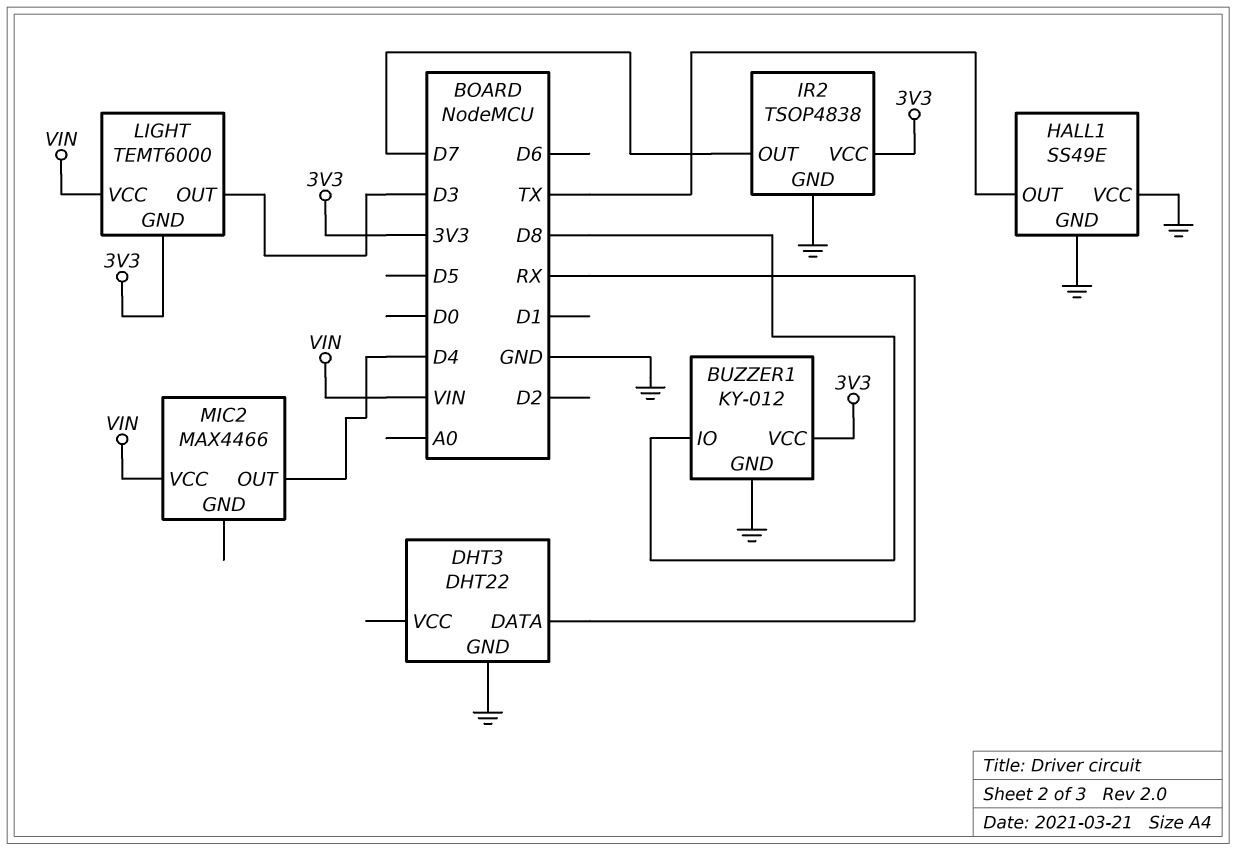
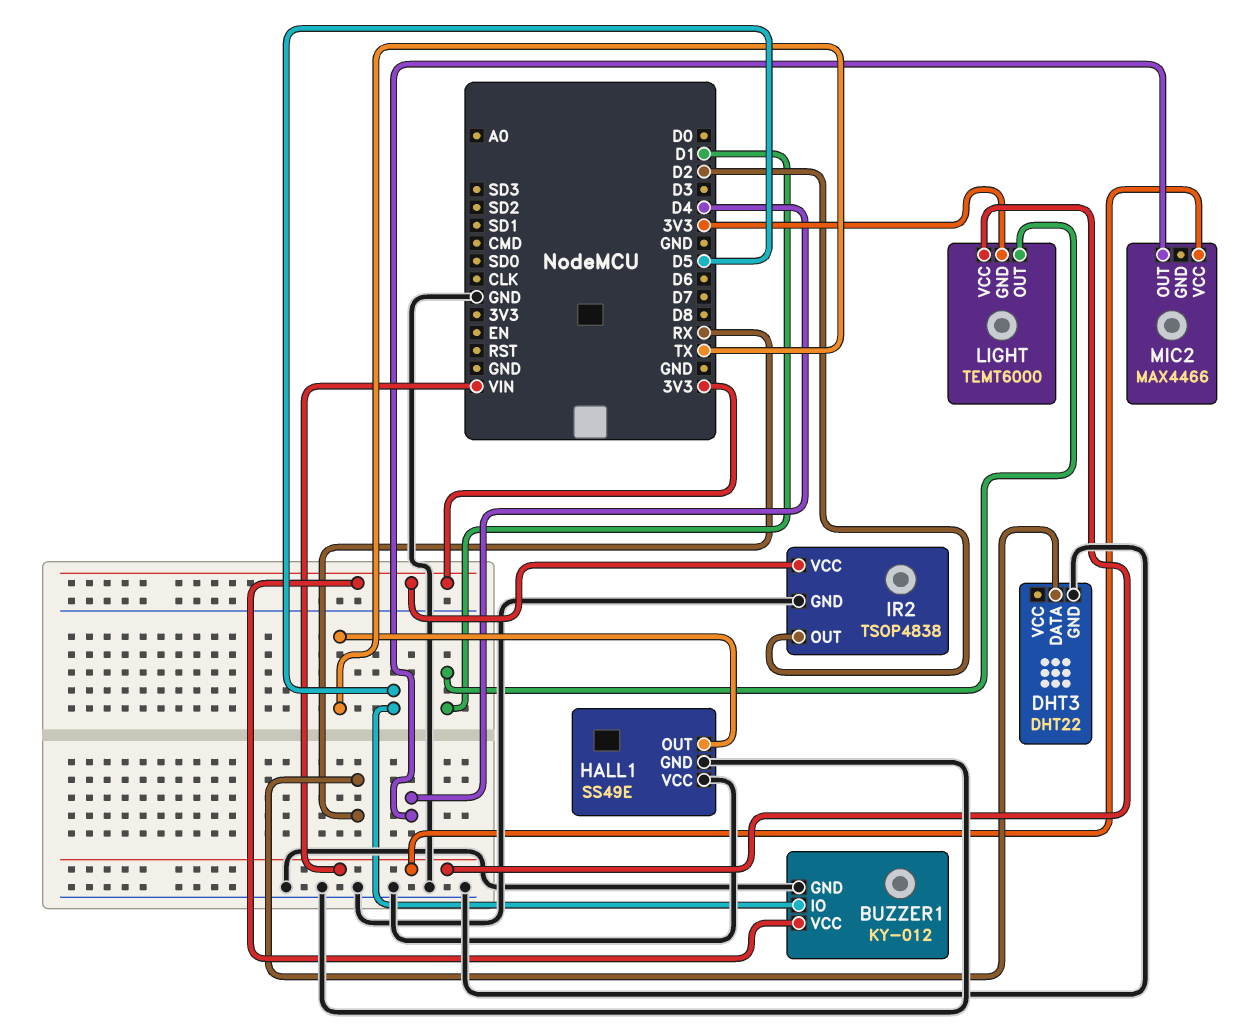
BUZZER1 pin IO: D8 -> D5
IR2 pin OUT: D7 -> D2
LIGHT pin OUT: D3 -> D1

